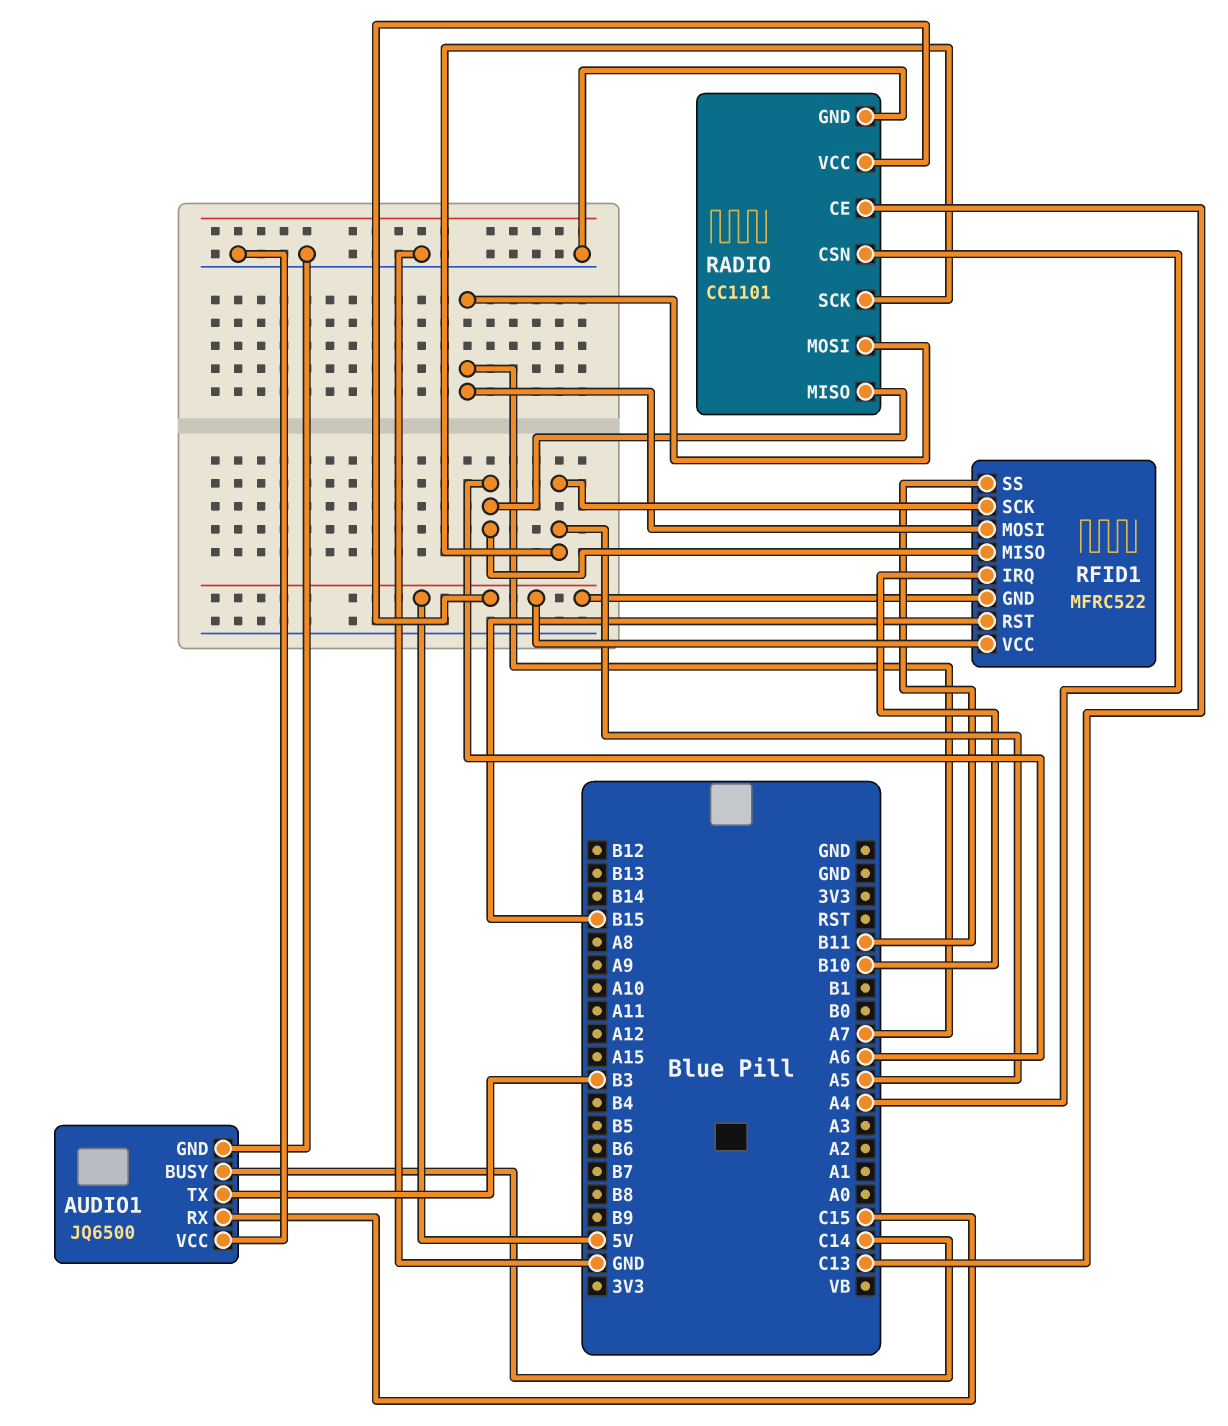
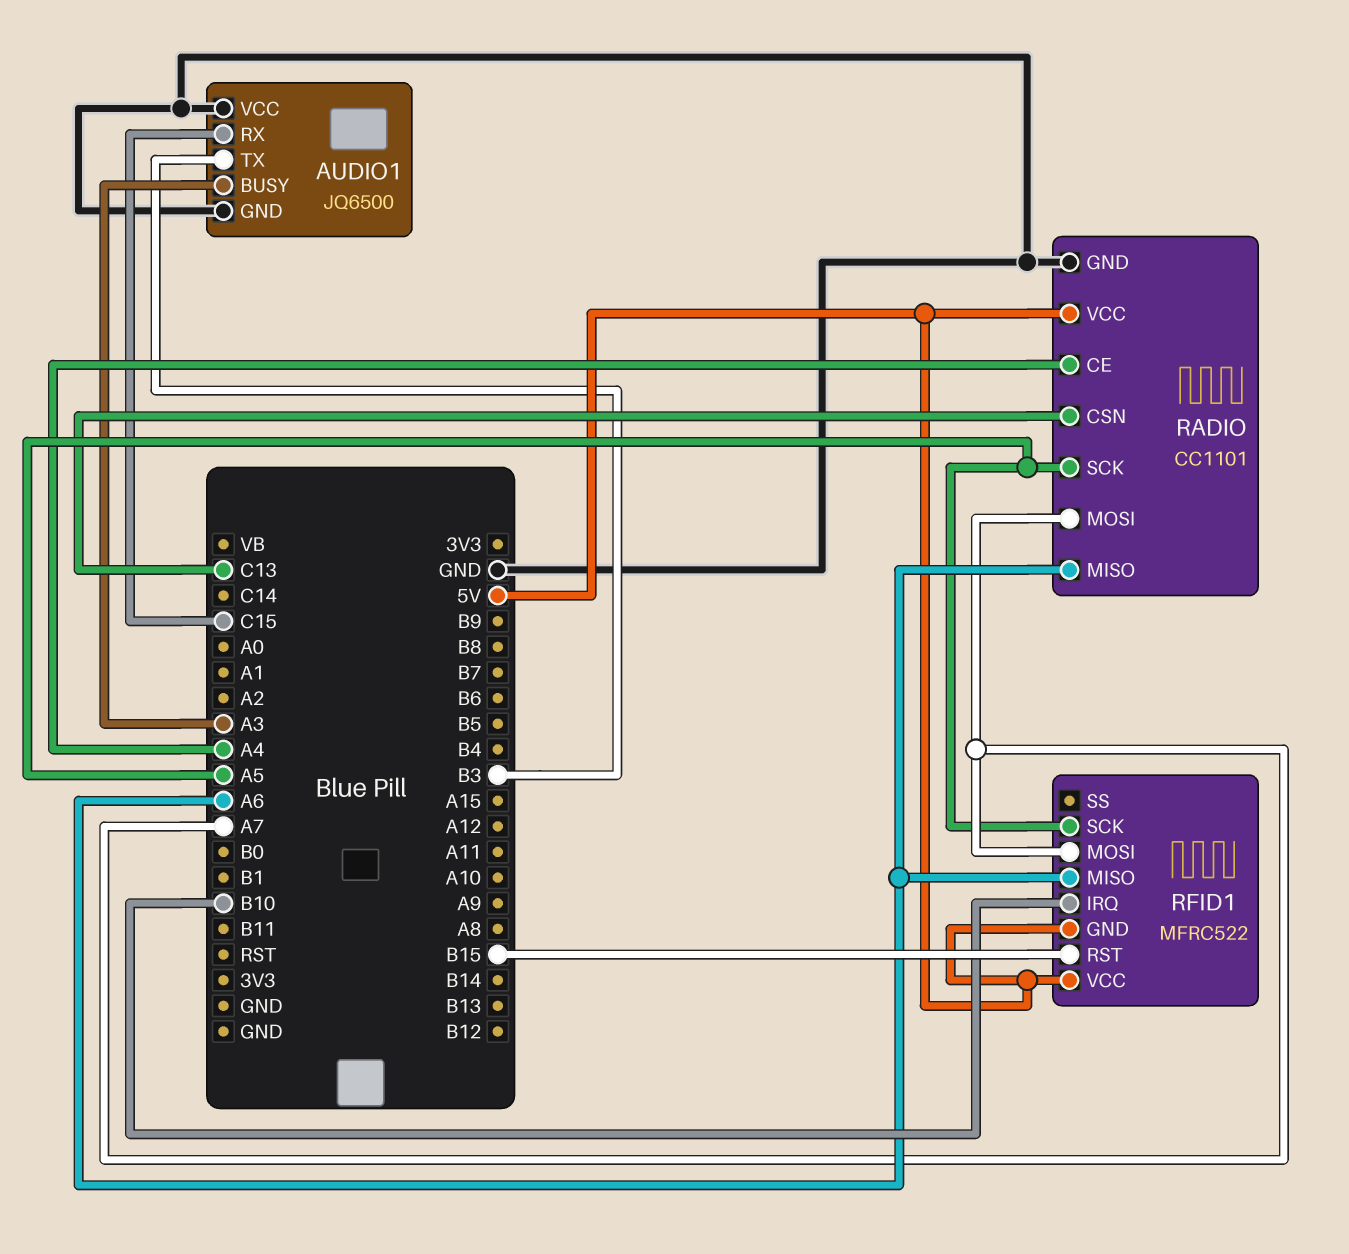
AUDIO1 pin BUSY: C14 -> A3
RADIO pin CE: C13 -> A4
RADIO pin CSN: A4 -> C13
RFID1 pin SS: B11 -> none

